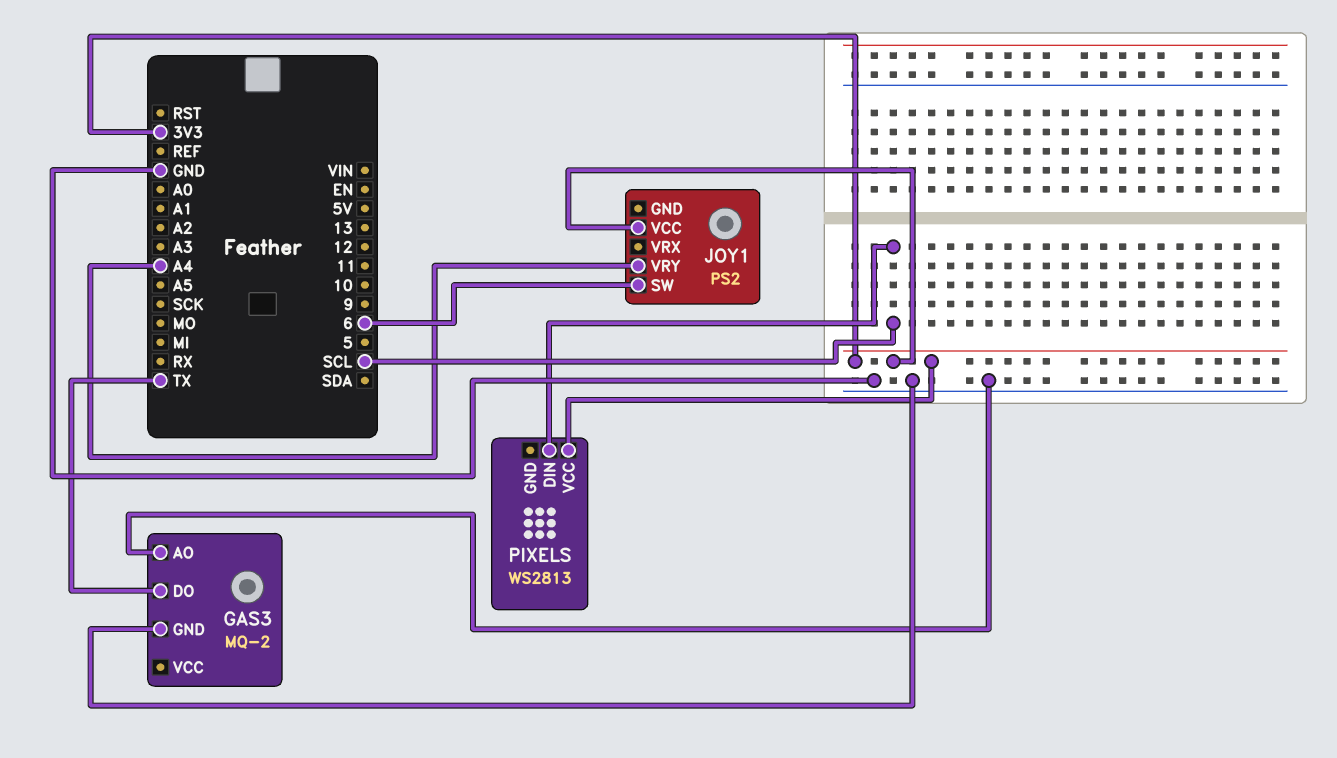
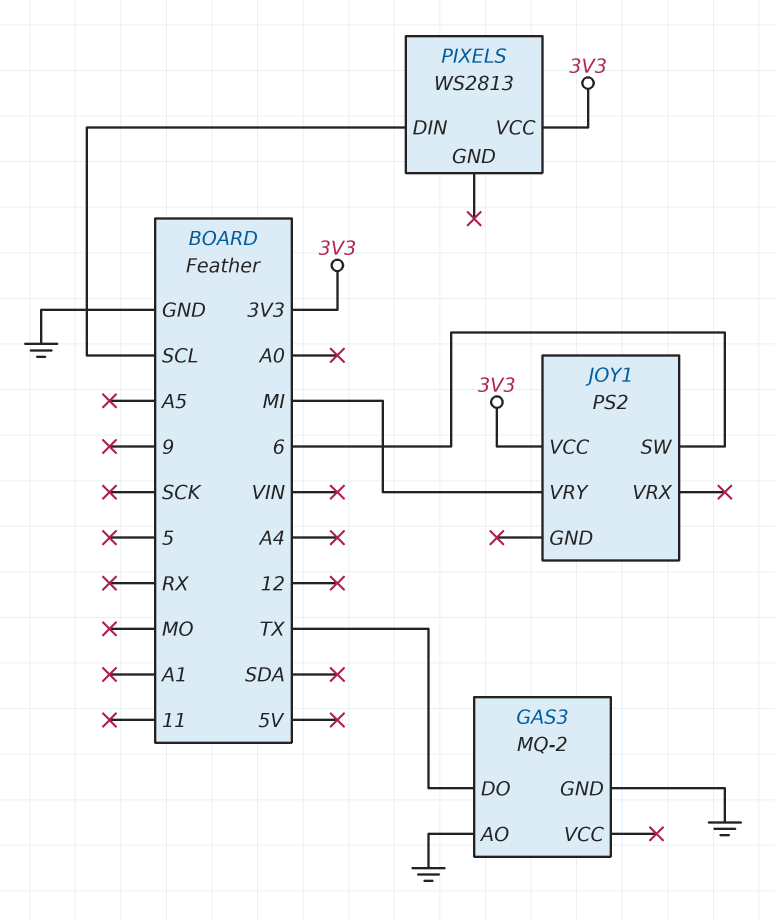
JOY1 pin VRY: A4 -> MI

